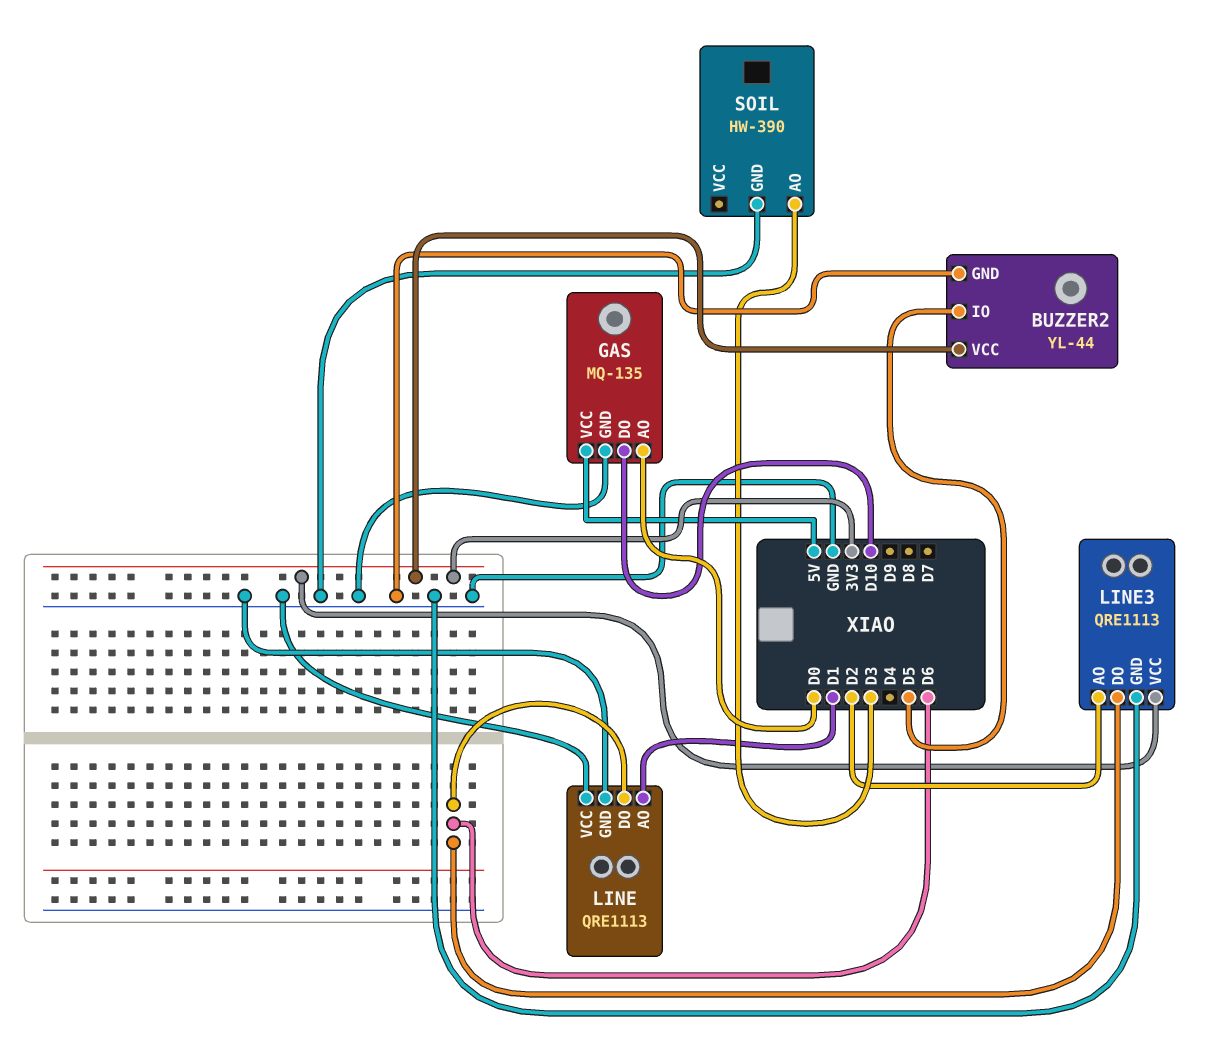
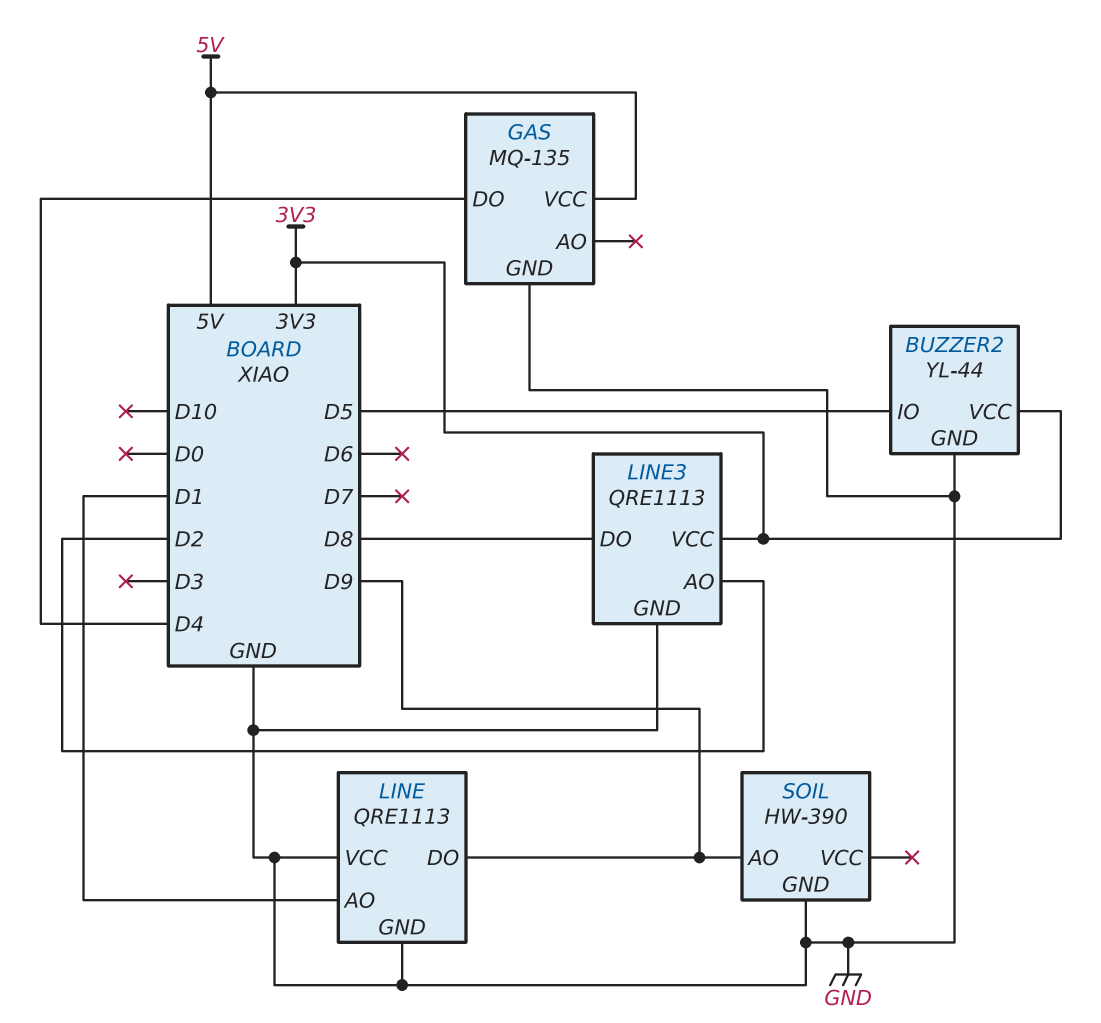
GAS pin AO: D0 -> none
GAS pin DO: D10 -> D4
LINE pin DO: D6 -> D9
LINE3 pin DO: D6 -> D8
SOIL pin AO: D3 -> D9

